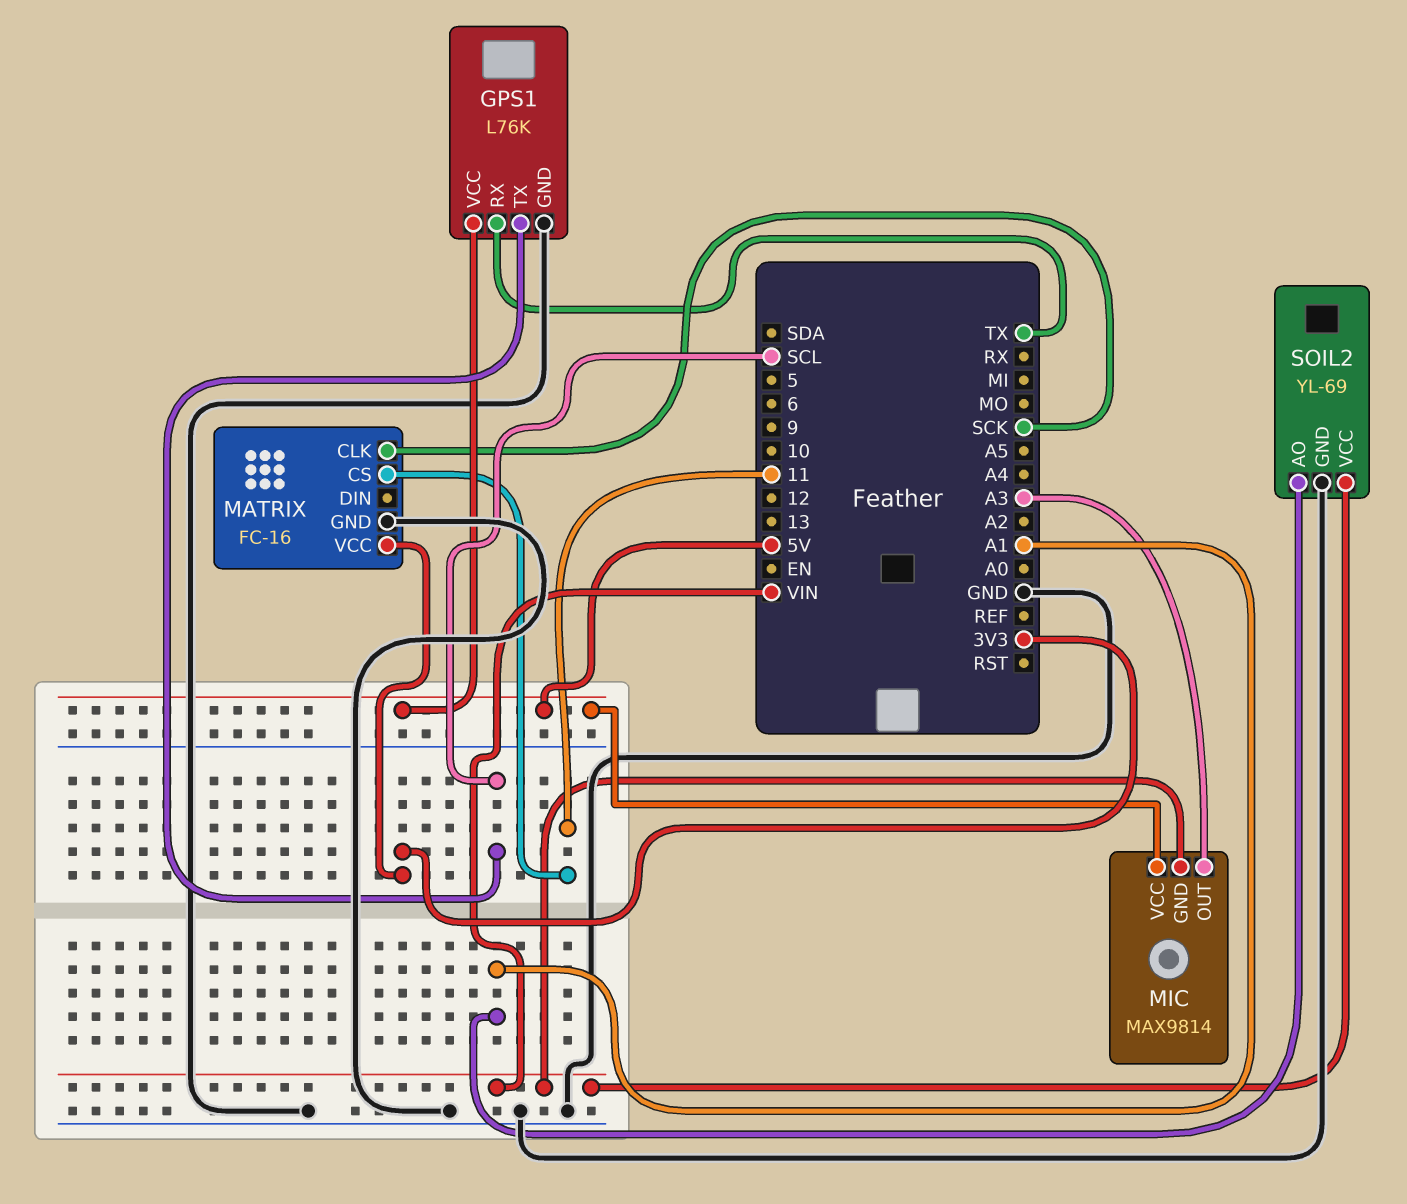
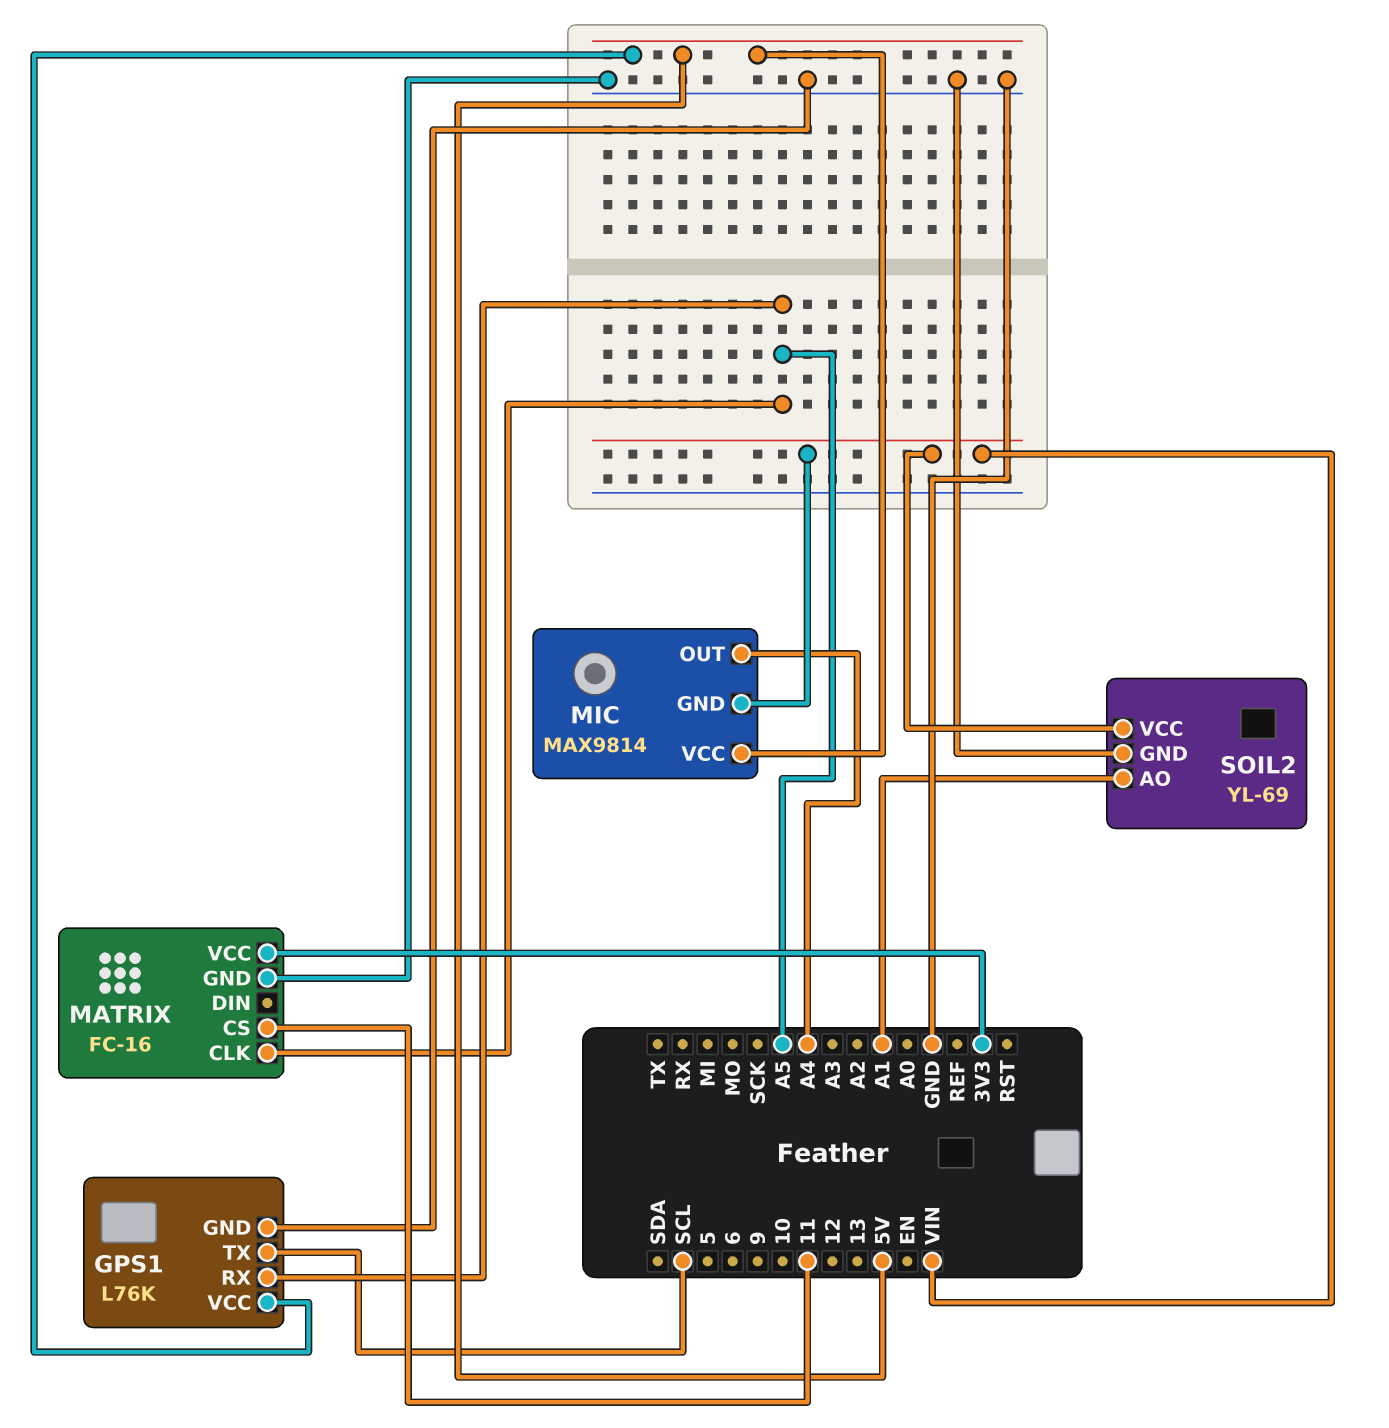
GPS1 pin RX: TX -> A5
MATRIX pin CLK: SCK -> A5
MIC pin OUT: A3 -> A4

